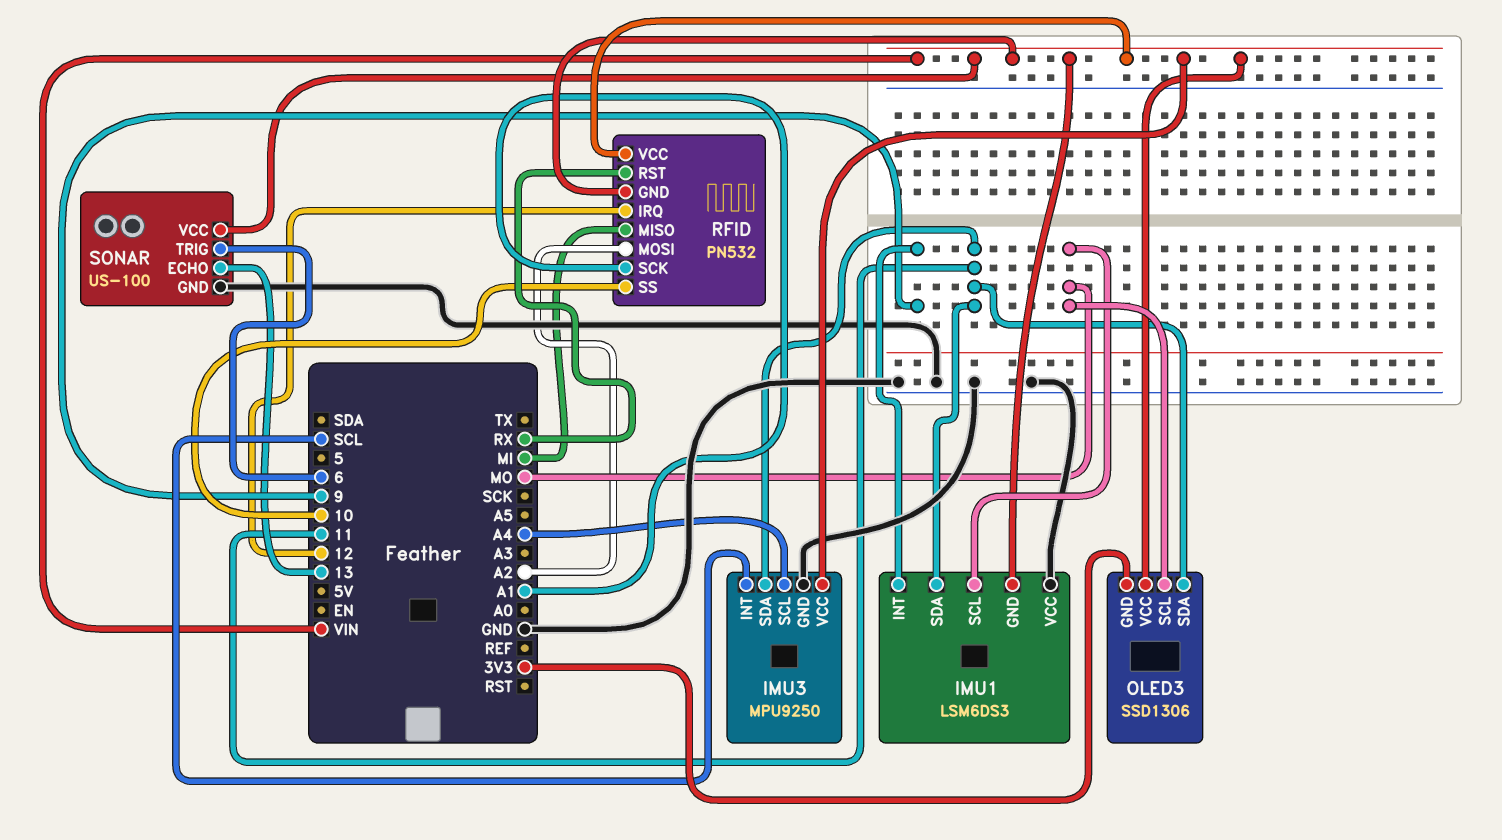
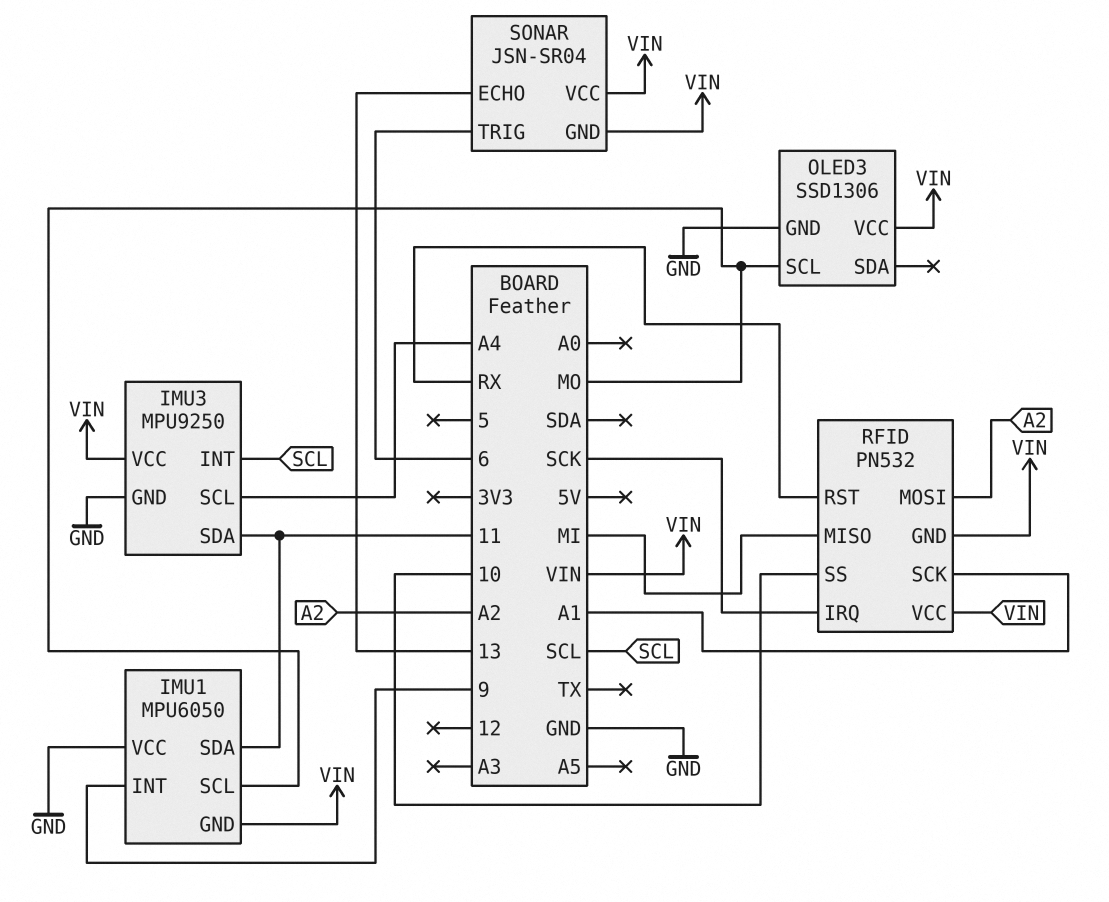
IMU1: LSM6DS3 -> MPU6050
OLED3 pin GND: 3V3 -> GND
OLED3 pin SDA: 11 -> none
RFID pin IRQ: 12 -> SCK
SONAR: US-100 -> JSN-SR04
SONAR pin GND: GND -> VIN

